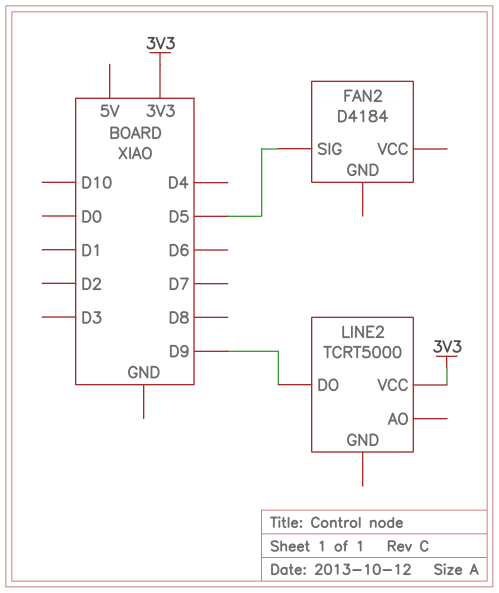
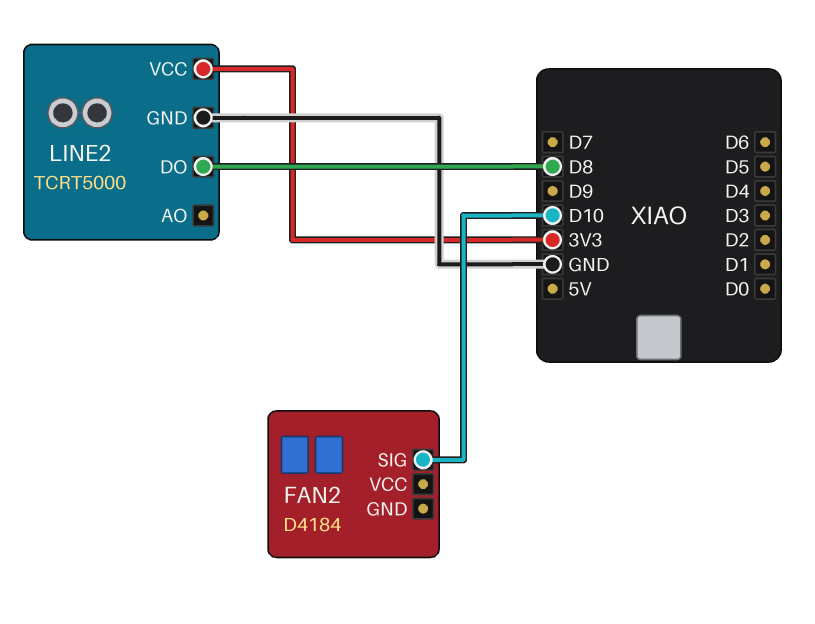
FAN2 pin SIG: D5 -> D10
LINE2 pin DO: D9 -> D8
LINE2 pin GND: none -> GND

